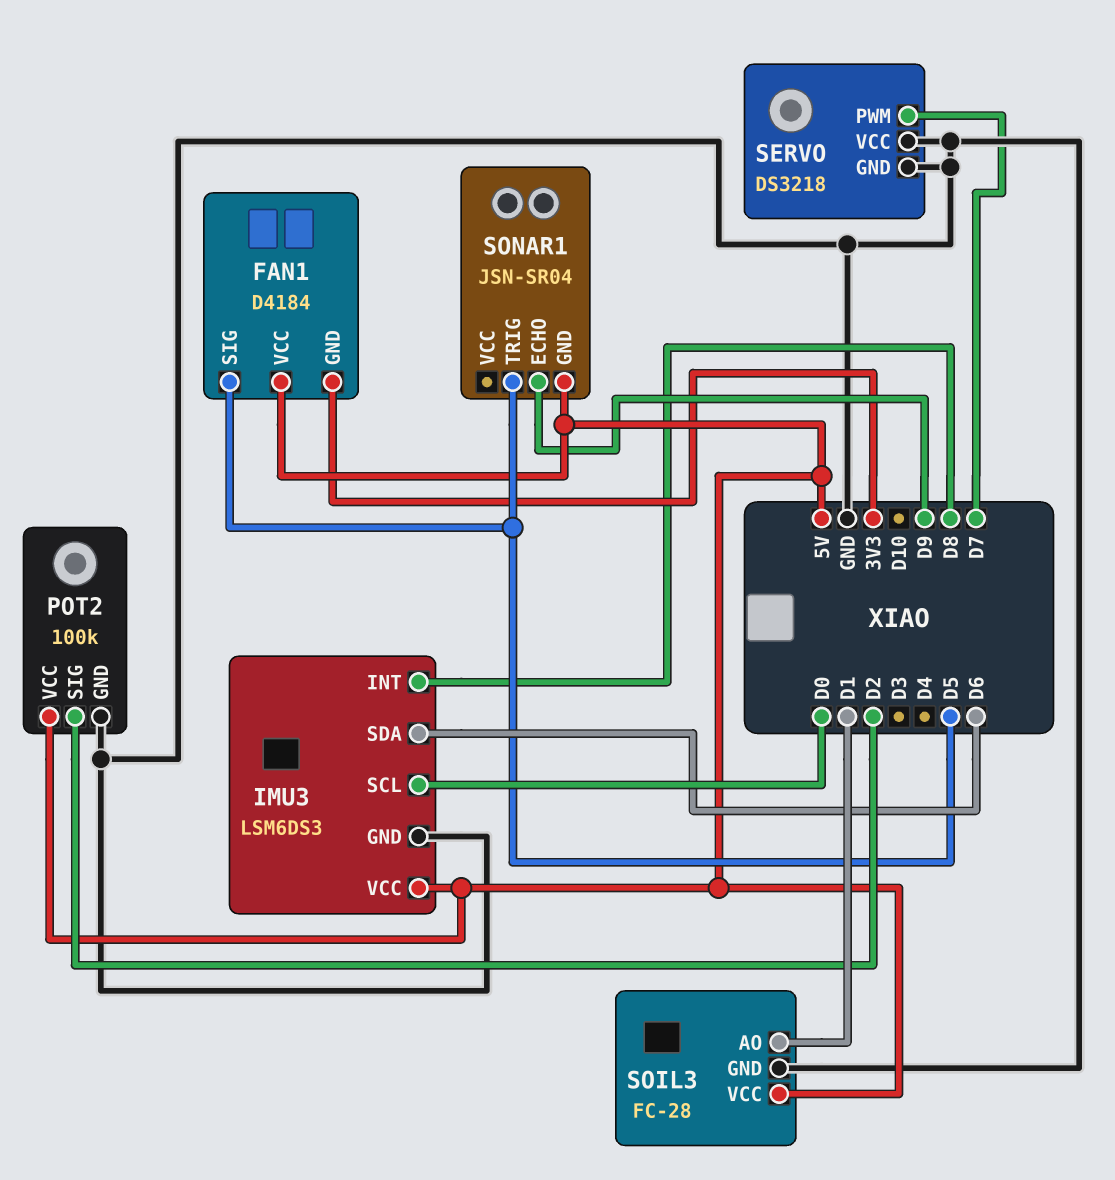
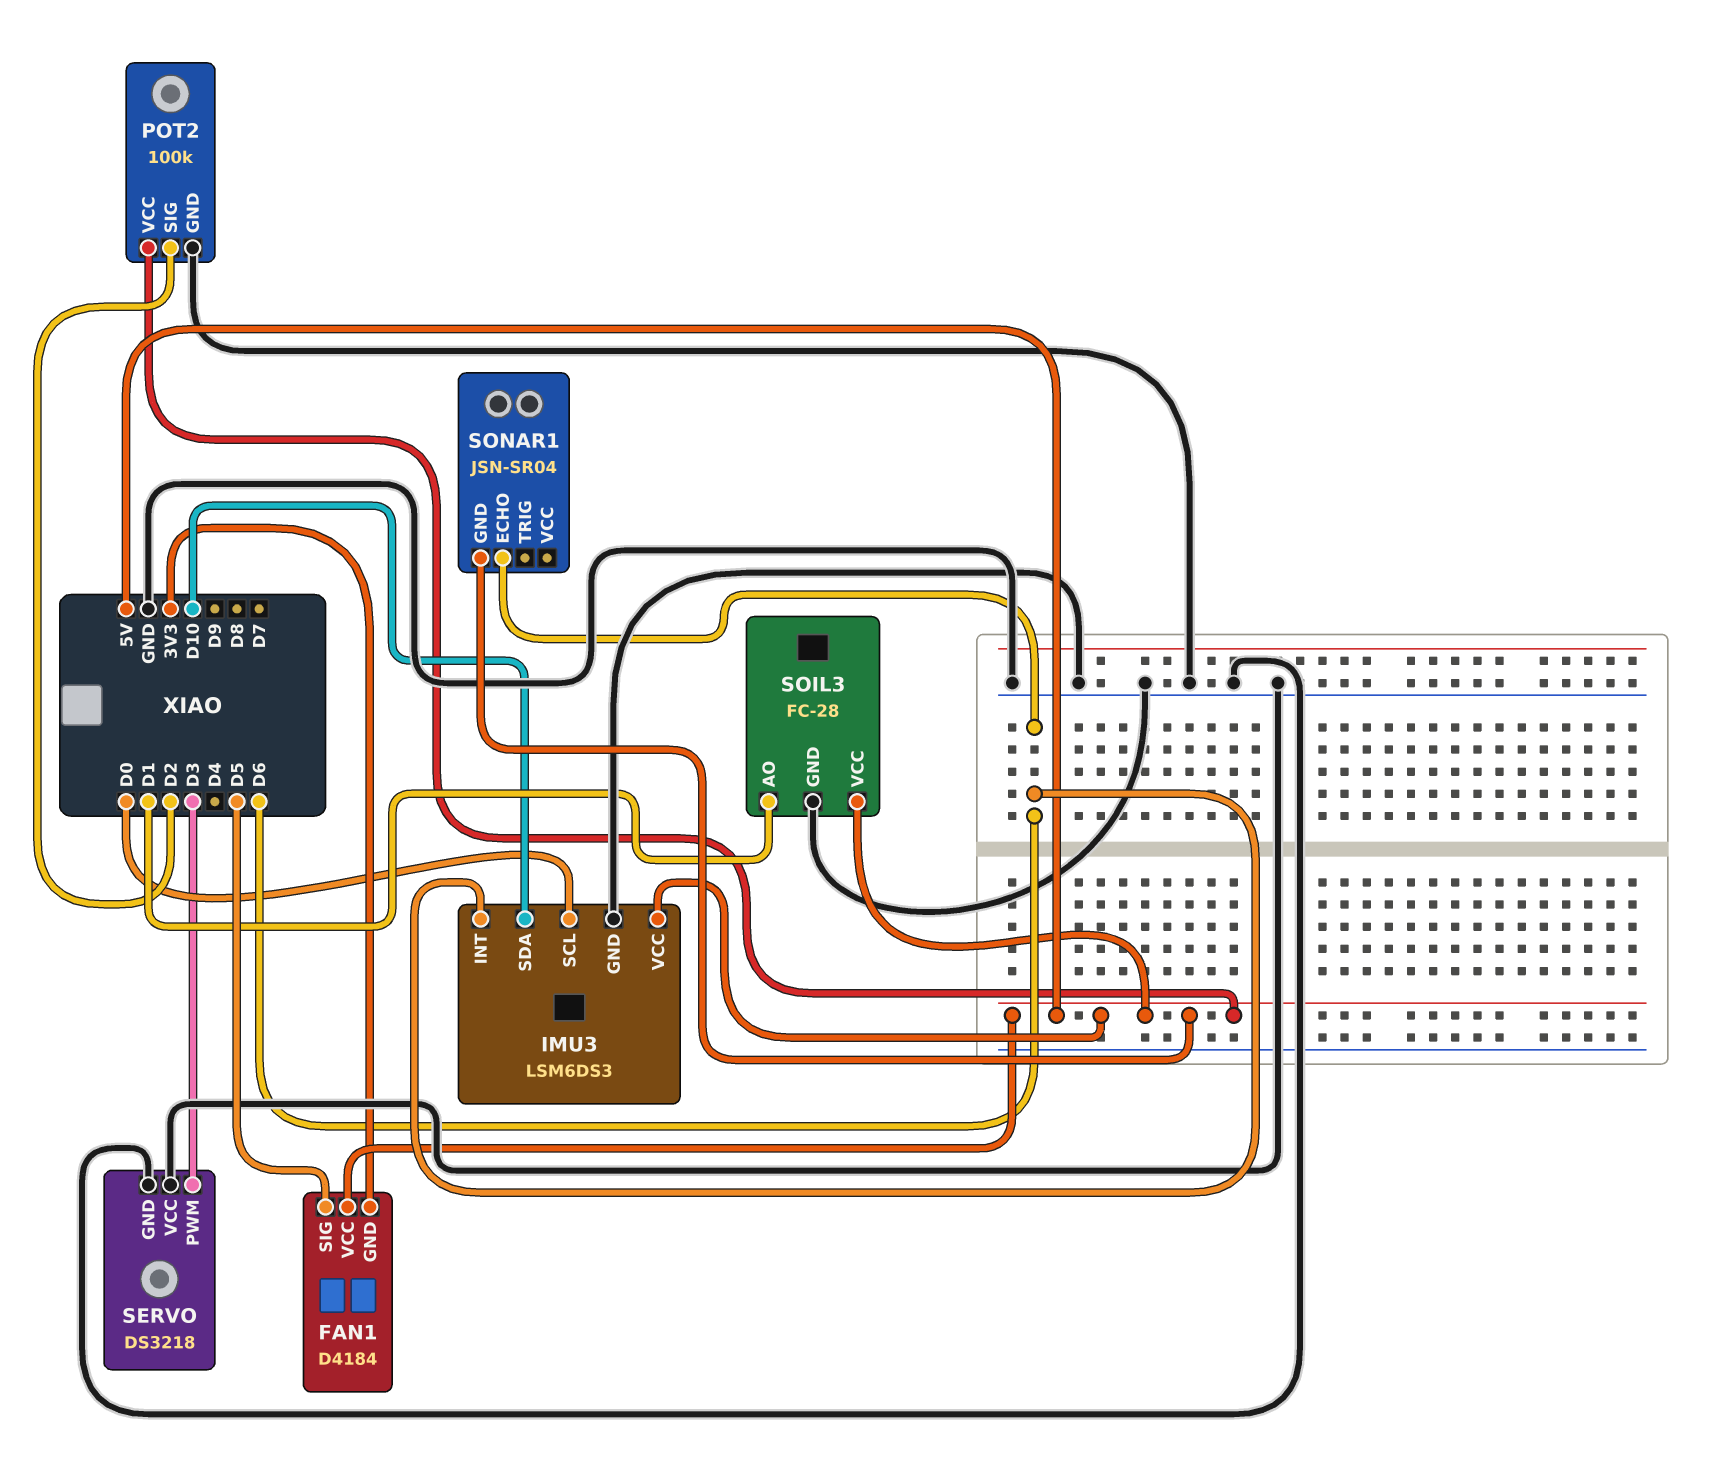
IMU3 pin INT: D8 -> D6
IMU3 pin SDA: D6 -> D10
SERVO pin PWM: D7 -> D3
SONAR1 pin ECHO: D9 -> D6
SONAR1 pin TRIG: D5 -> none

